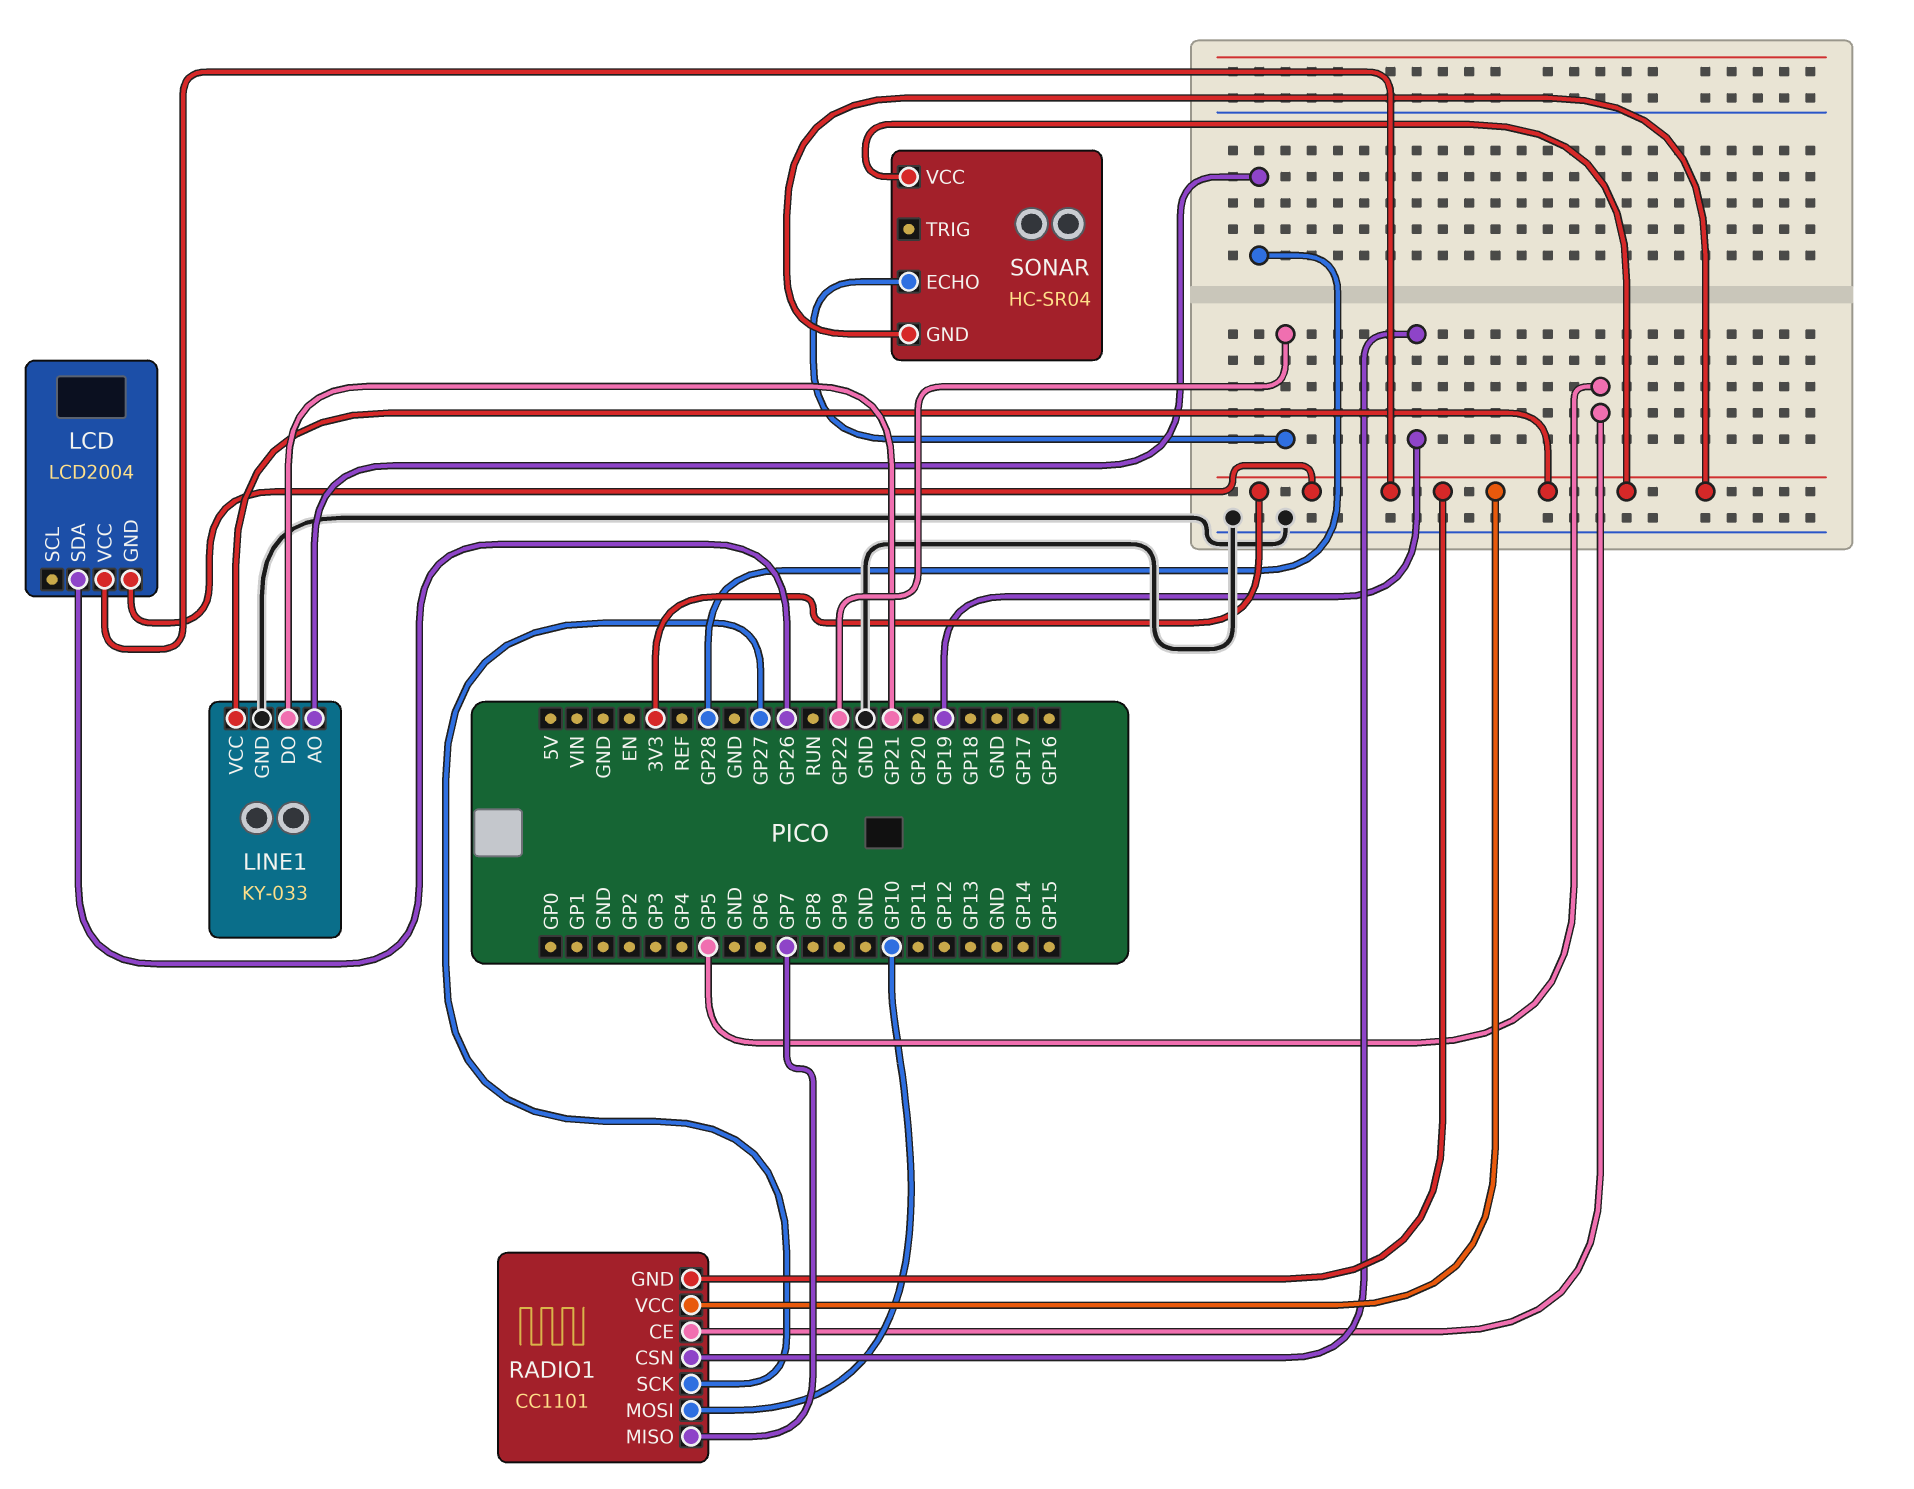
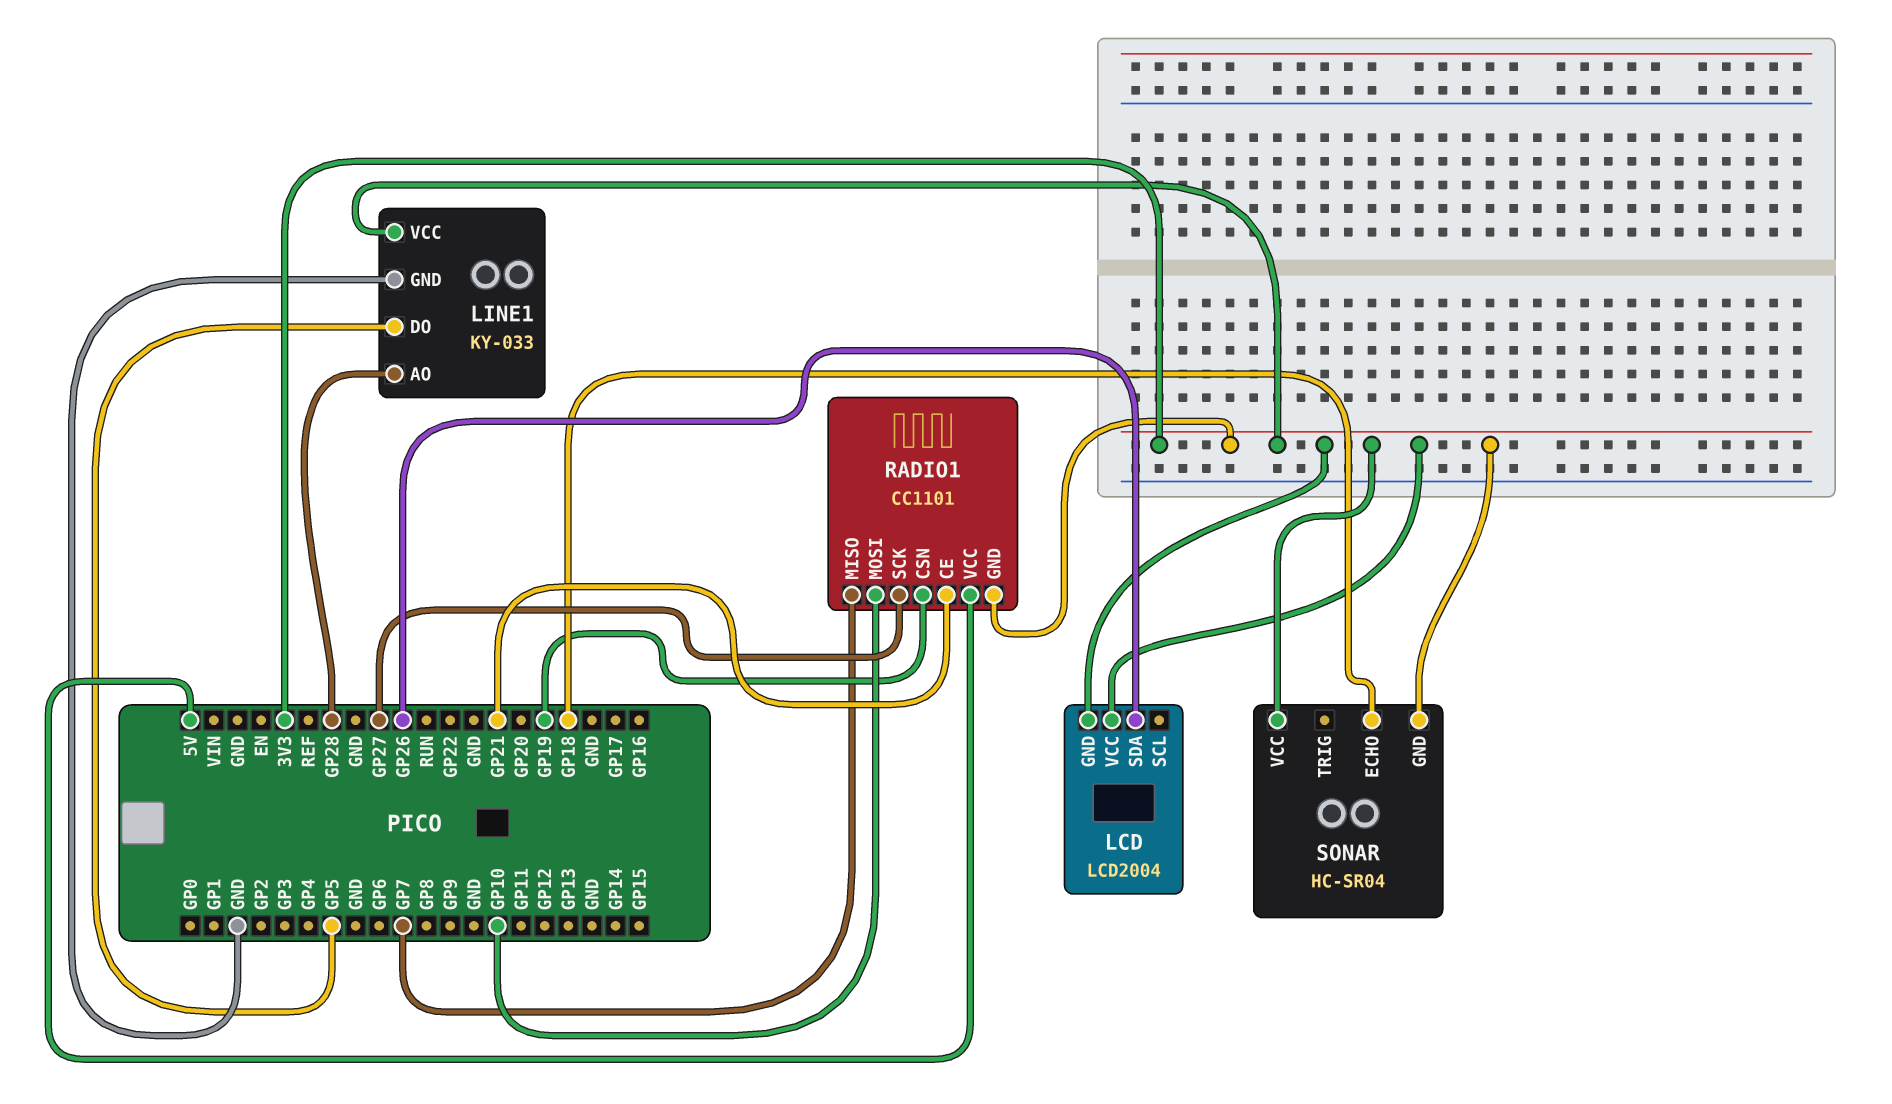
LINE1 pin DO: GP21 -> GP5
RADIO1 pin CE: GP5 -> GP21
RADIO1 pin VCC: 3V3 -> 5V
SONAR pin ECHO: GP22 -> GP18

